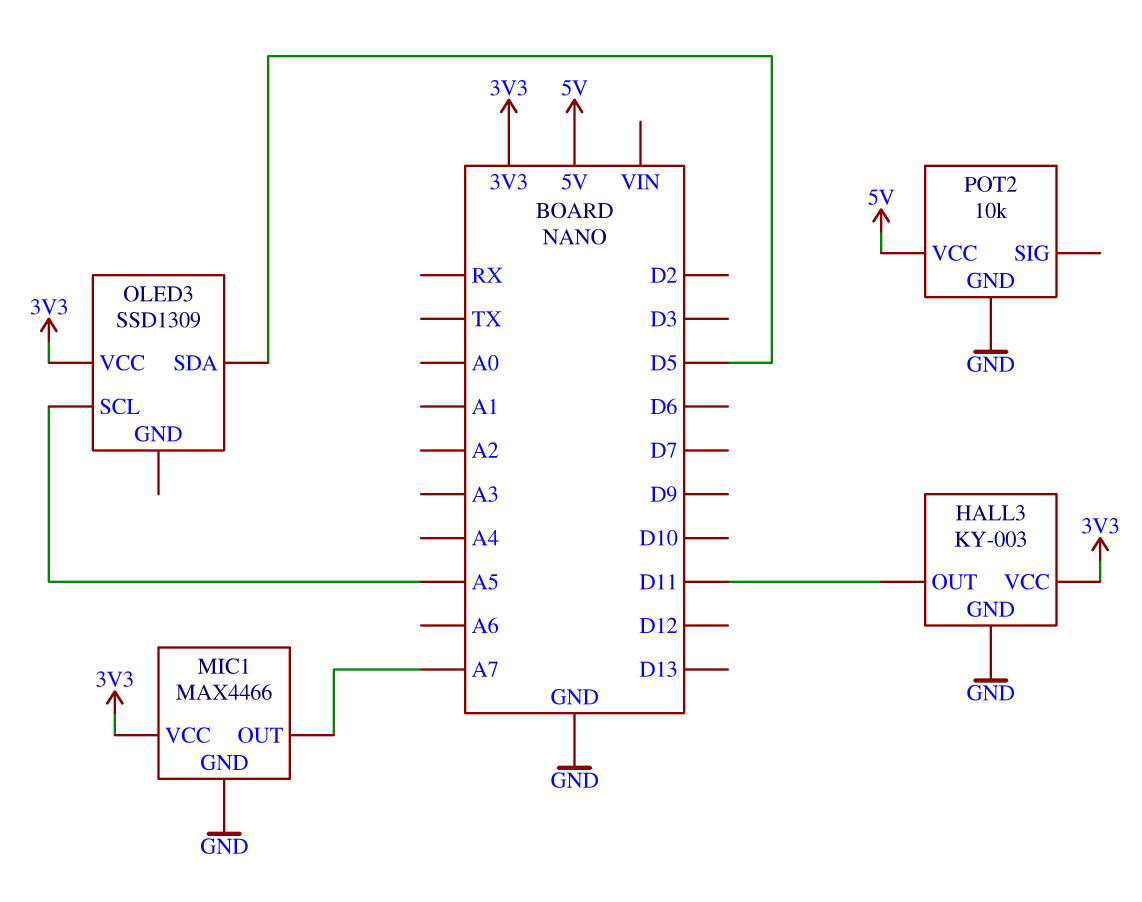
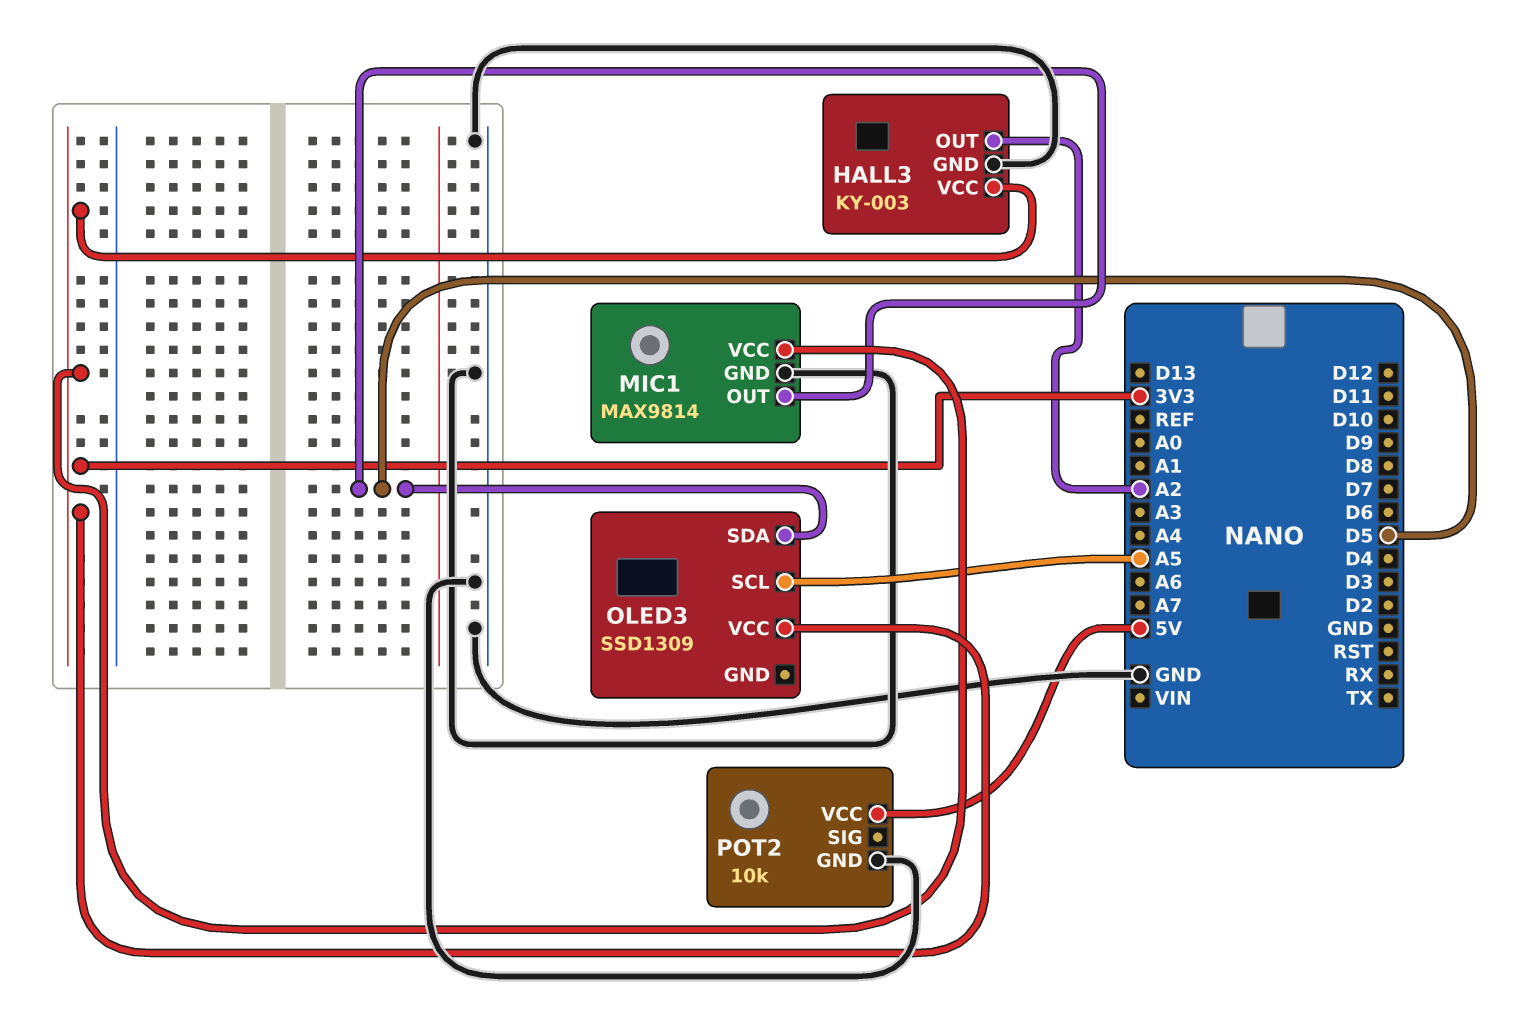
HALL3 pin OUT: D11 -> A2
MIC1: MAX4466 -> MAX9814
MIC1 pin OUT: A7 -> D5

